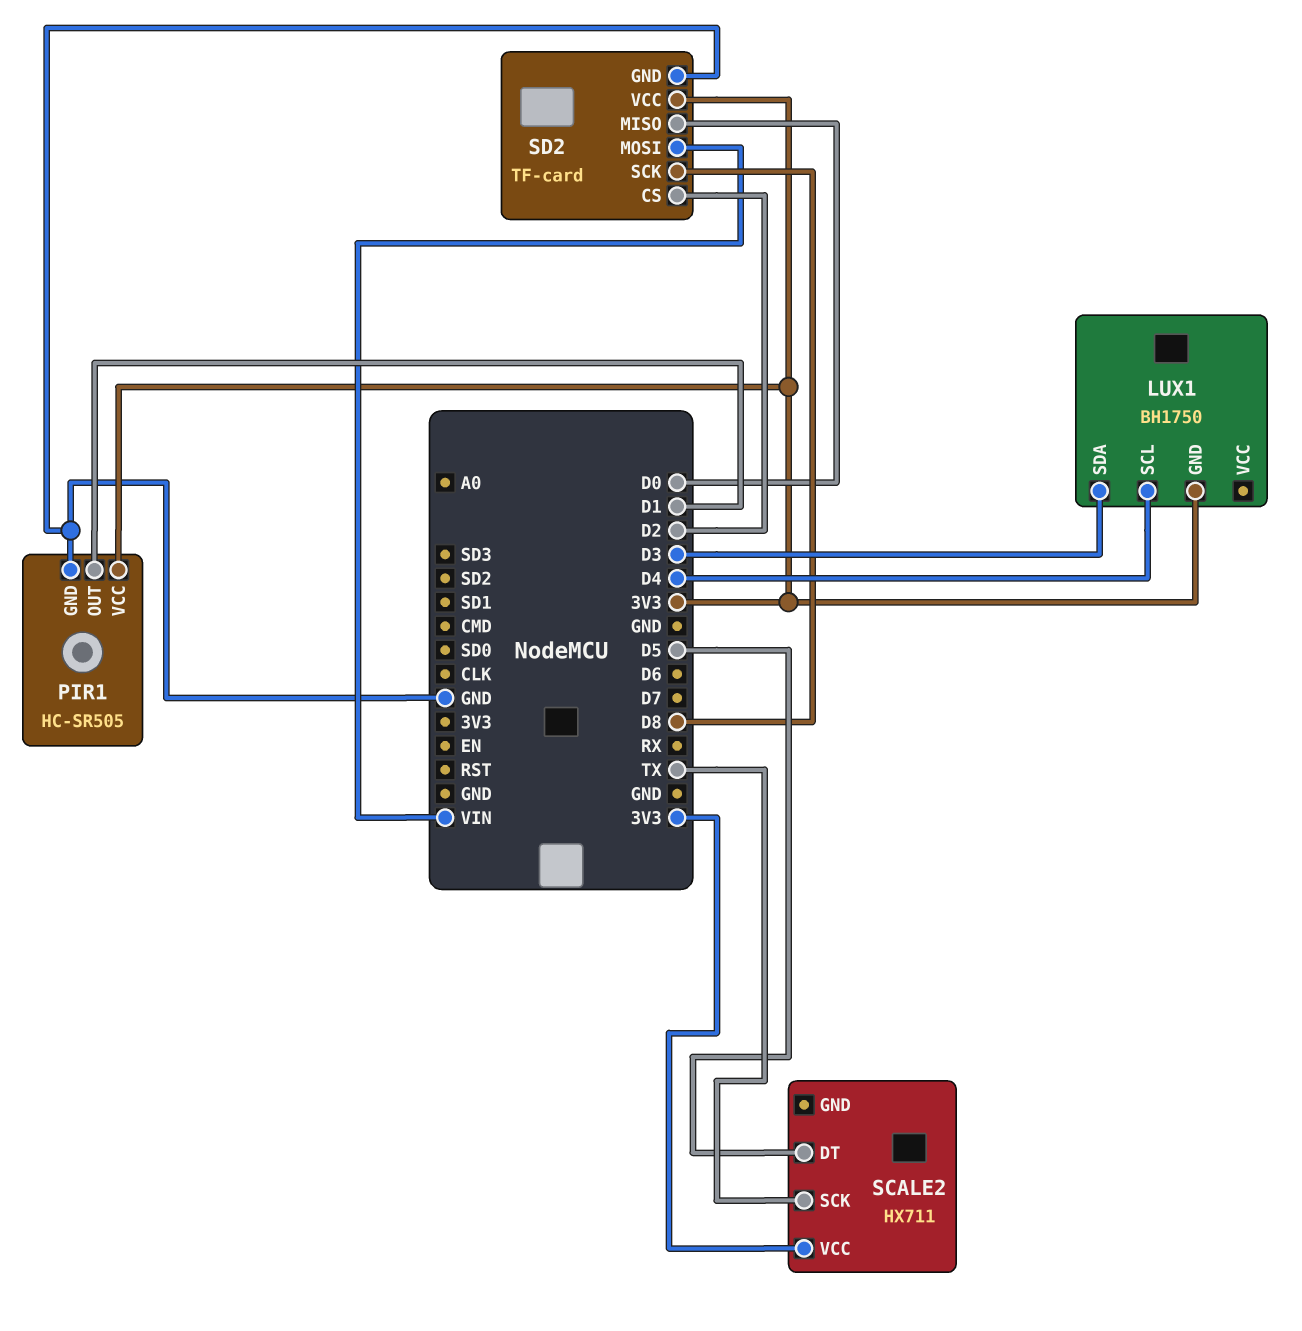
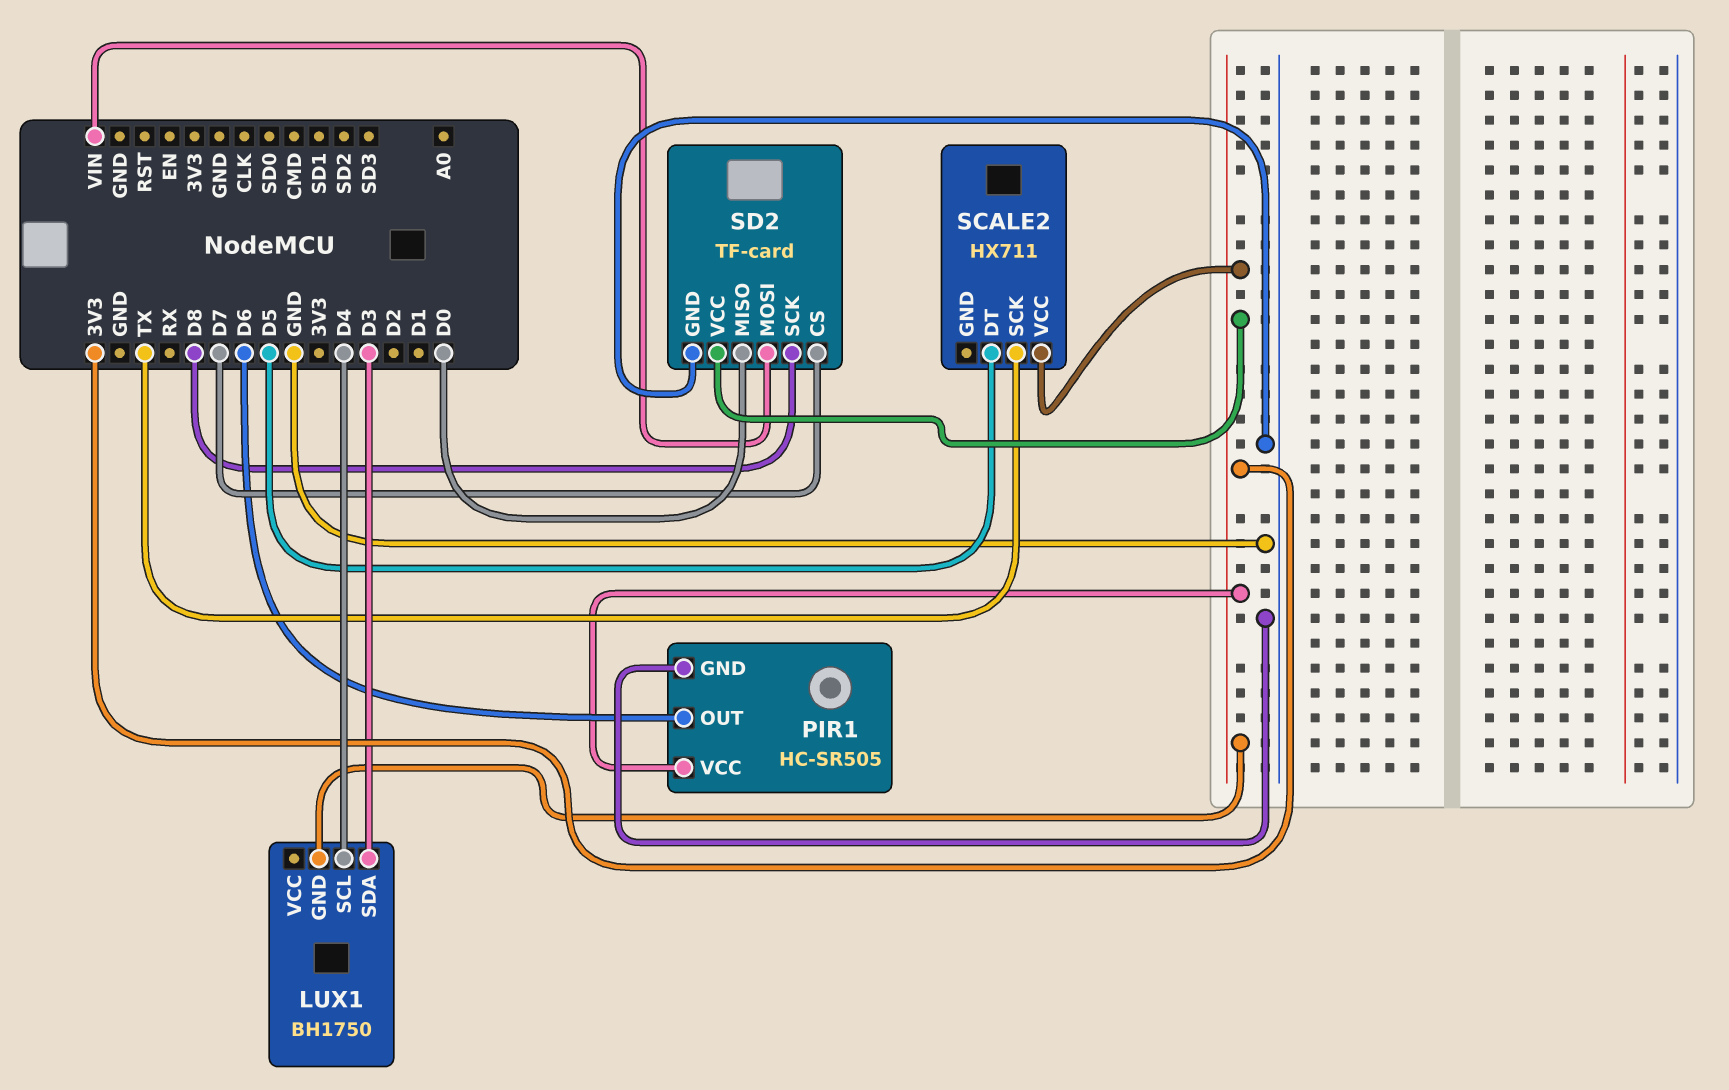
PIR1 pin OUT: D1 -> D6
SD2 pin CS: D2 -> D7

